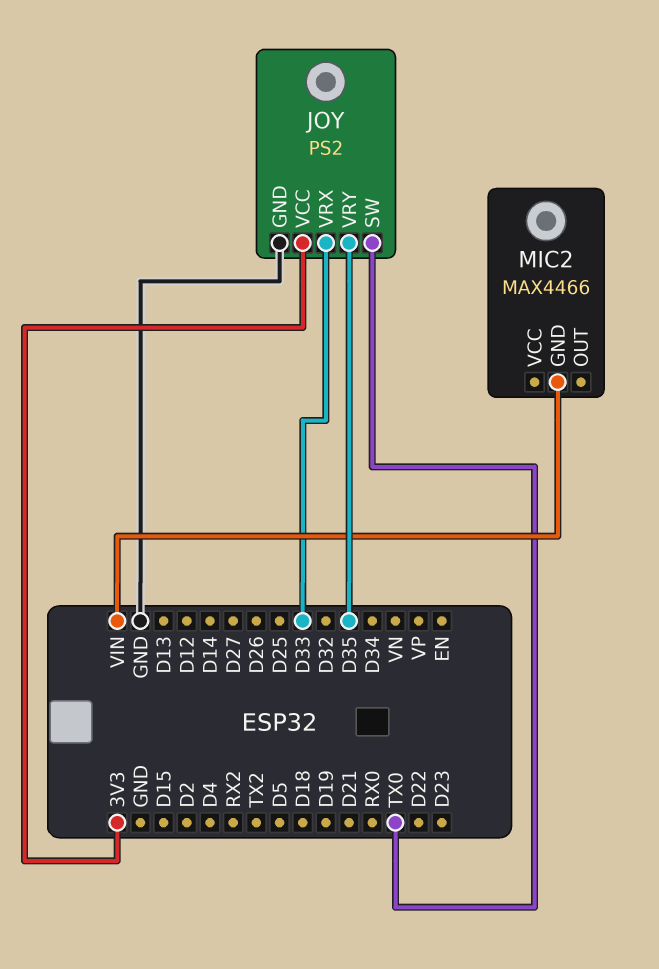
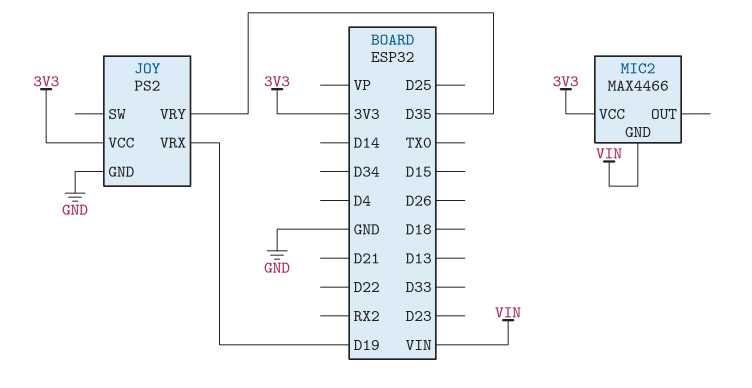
JOY pin SW: TX0 -> none
JOY pin VRX: D33 -> D19
MIC2 pin VCC: none -> 3V3

